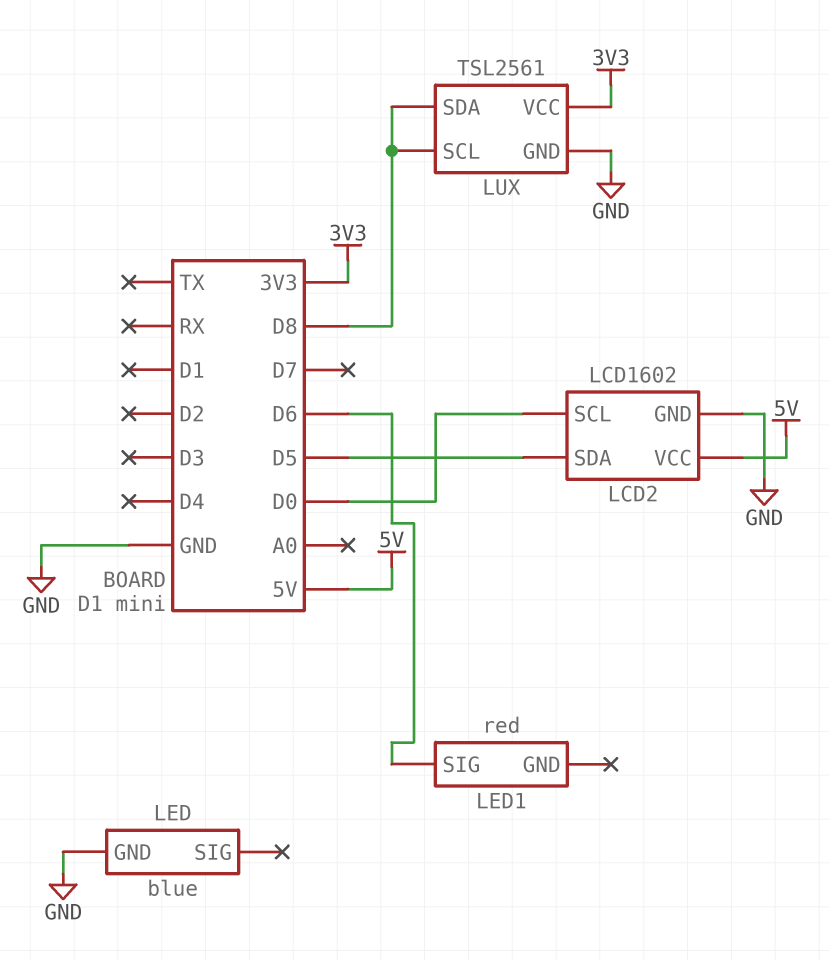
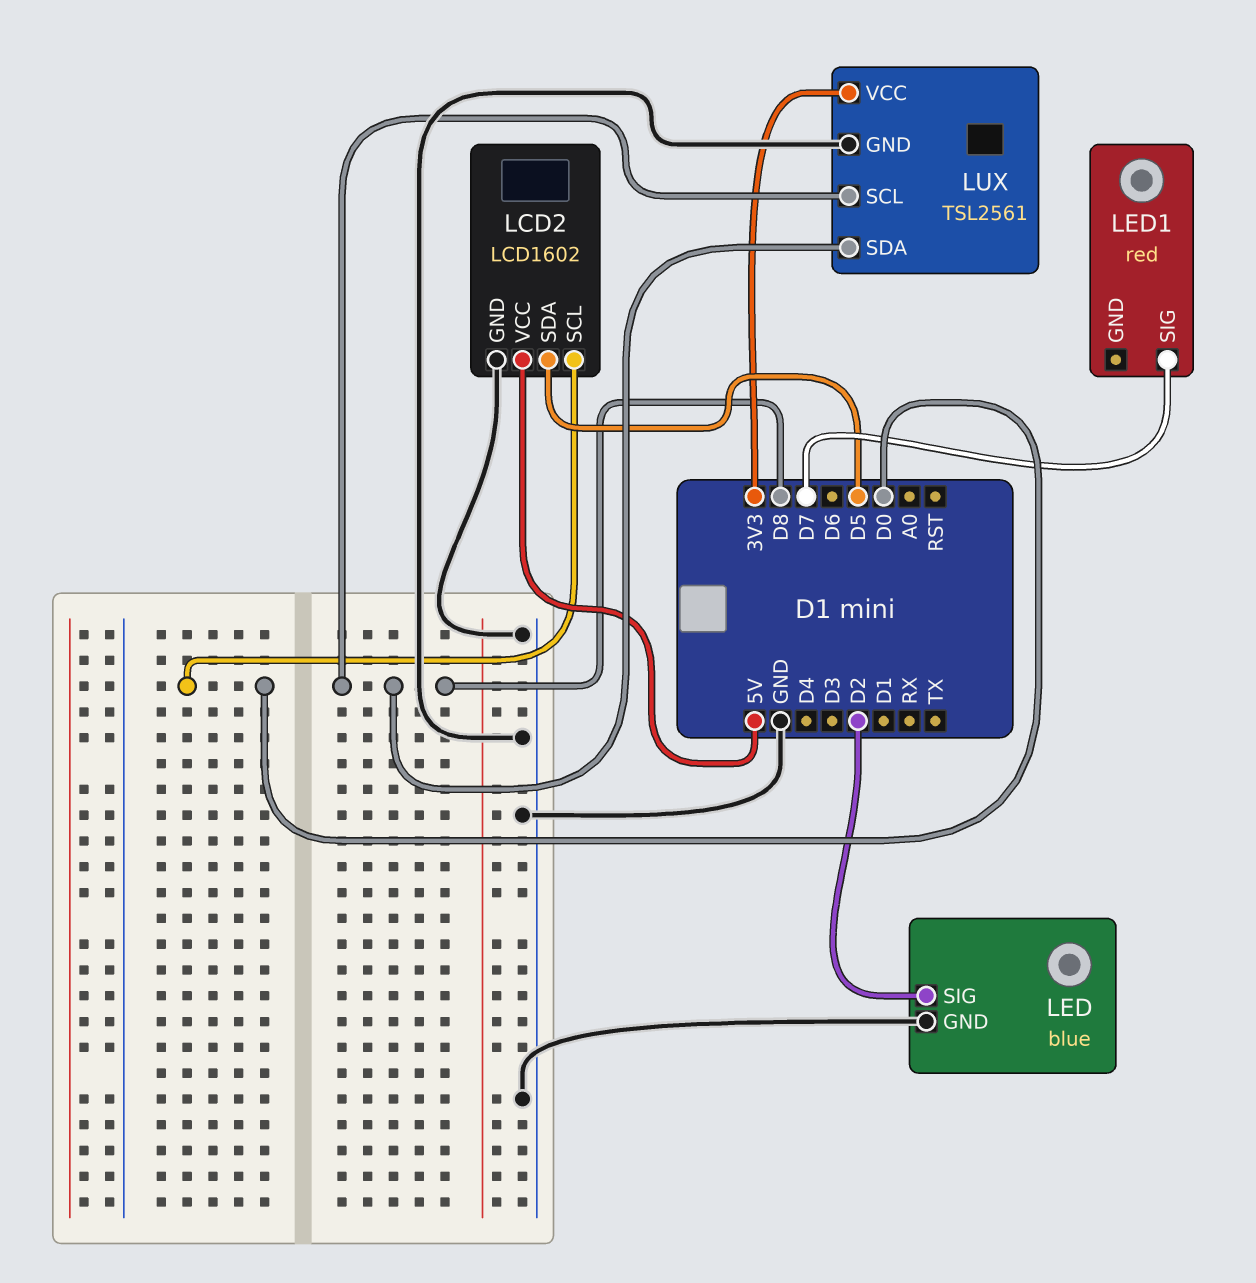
LED pin SIG: none -> D2
LED1 pin SIG: D6 -> D7

